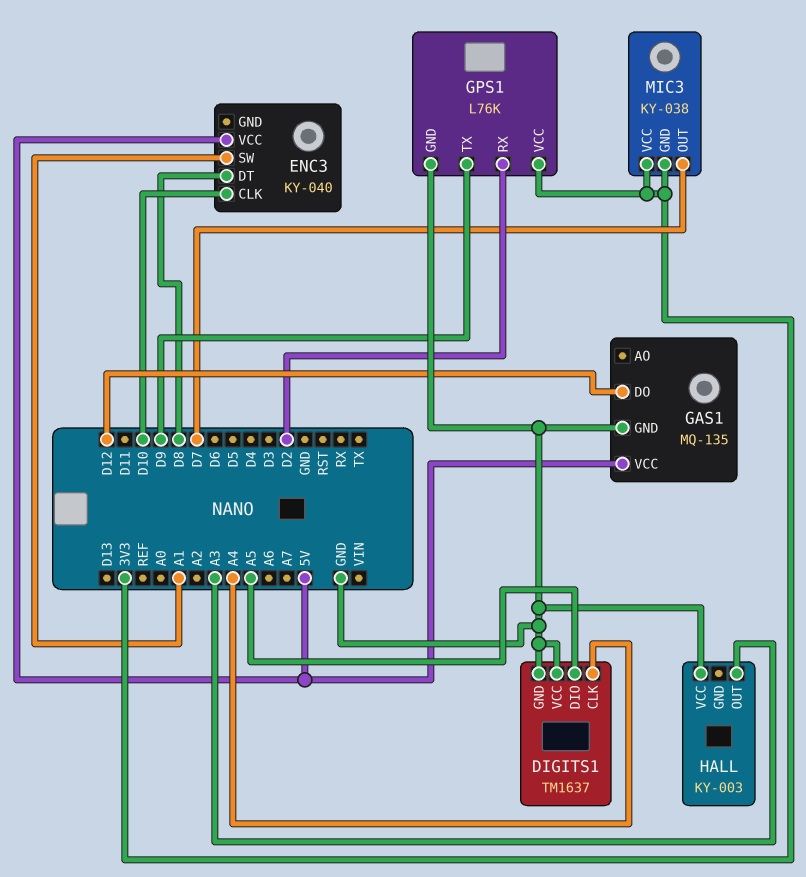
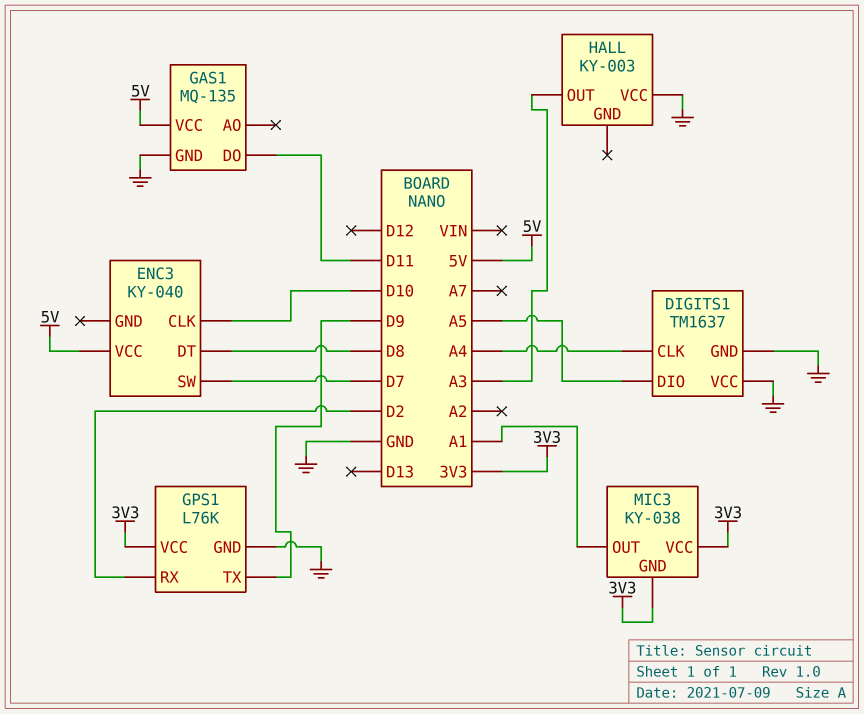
ENC3 pin SW: A1 -> D7
GAS1 pin DO: D12 -> D11
MIC3 pin OUT: D7 -> A1

